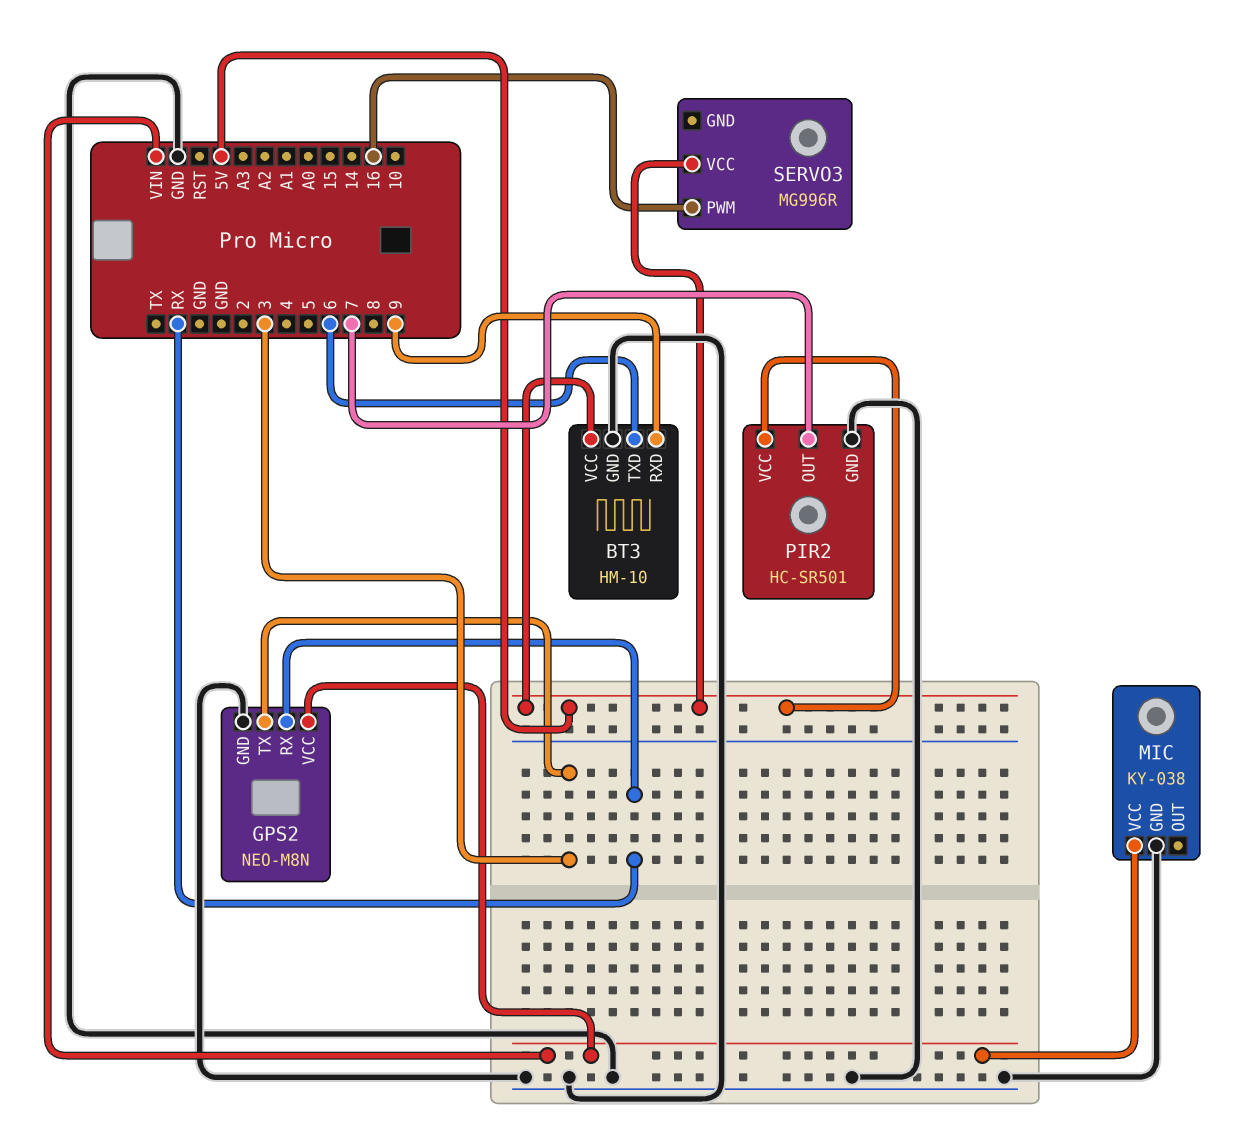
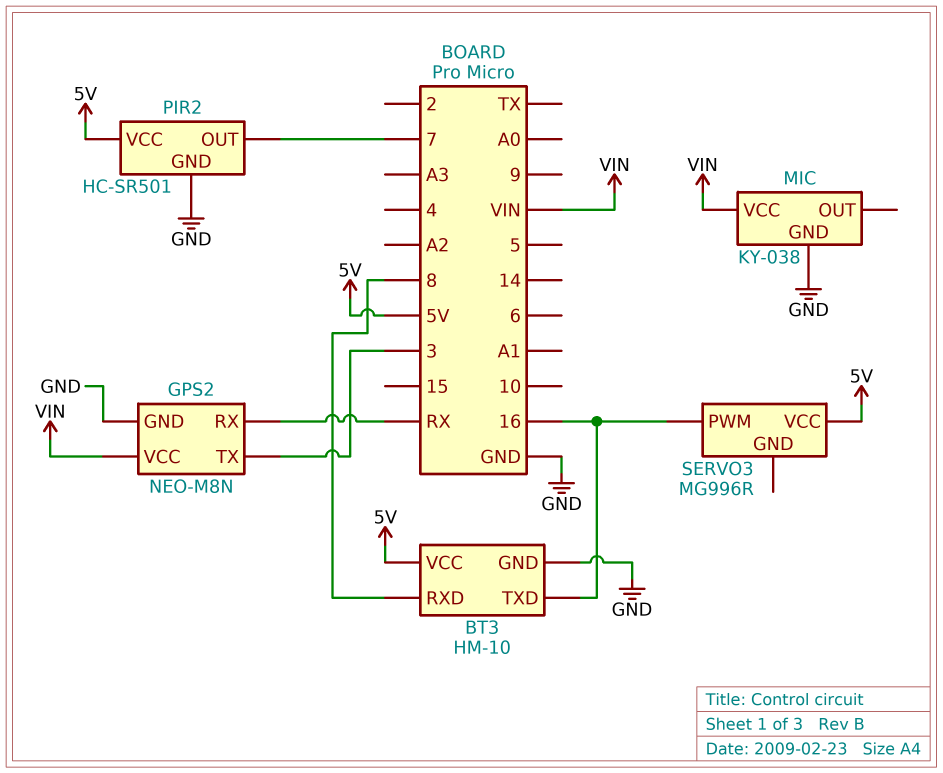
BT3 pin RXD: 9 -> 8
BT3 pin TXD: 6 -> 16

